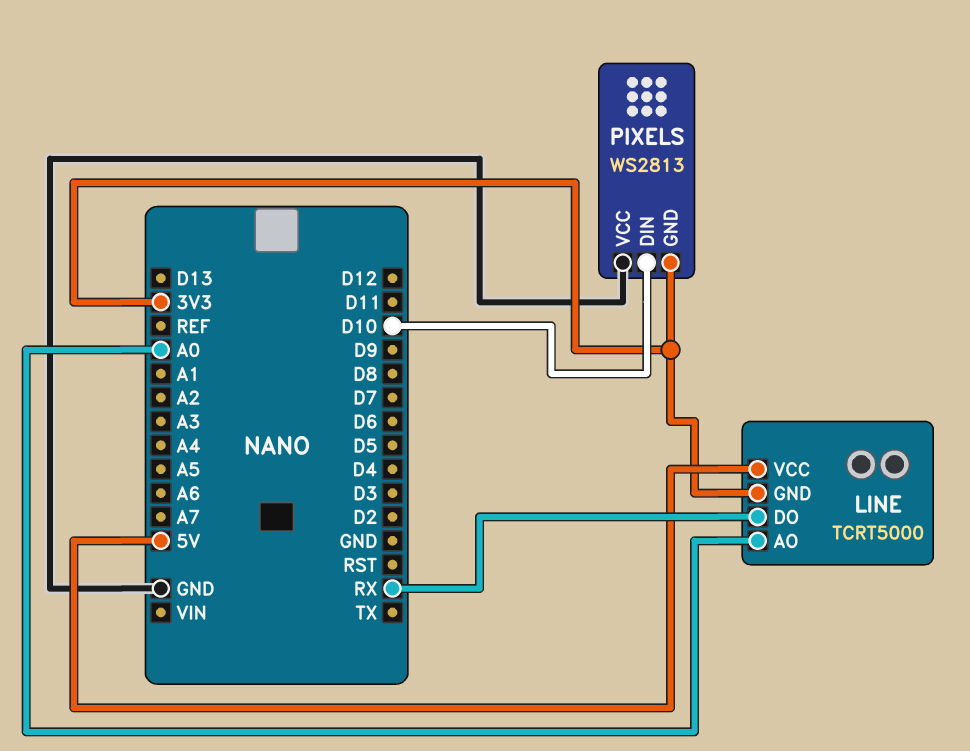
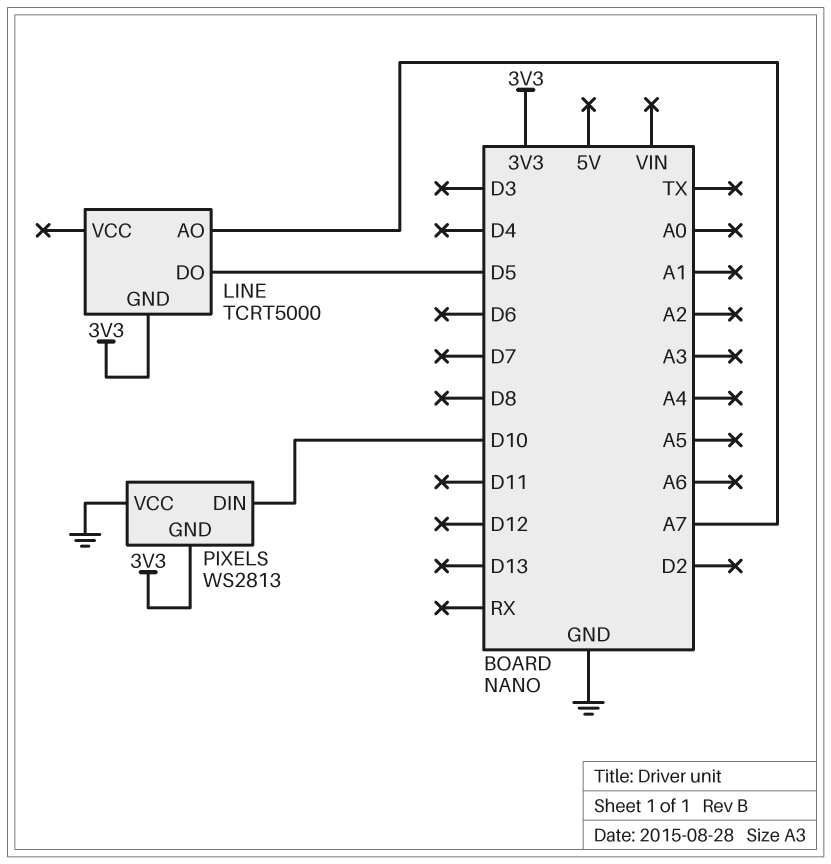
LINE pin AO: A0 -> A7
LINE pin DO: RX -> D5
LINE pin VCC: 5V -> none

